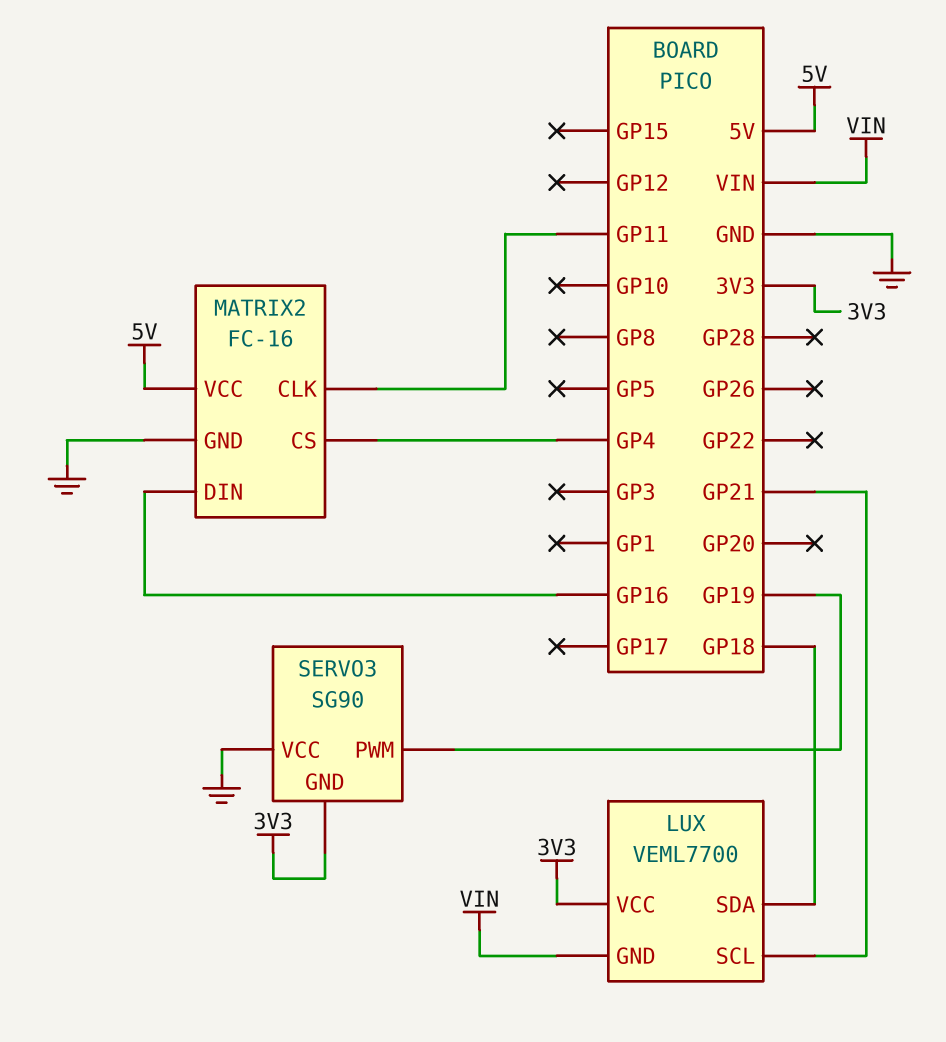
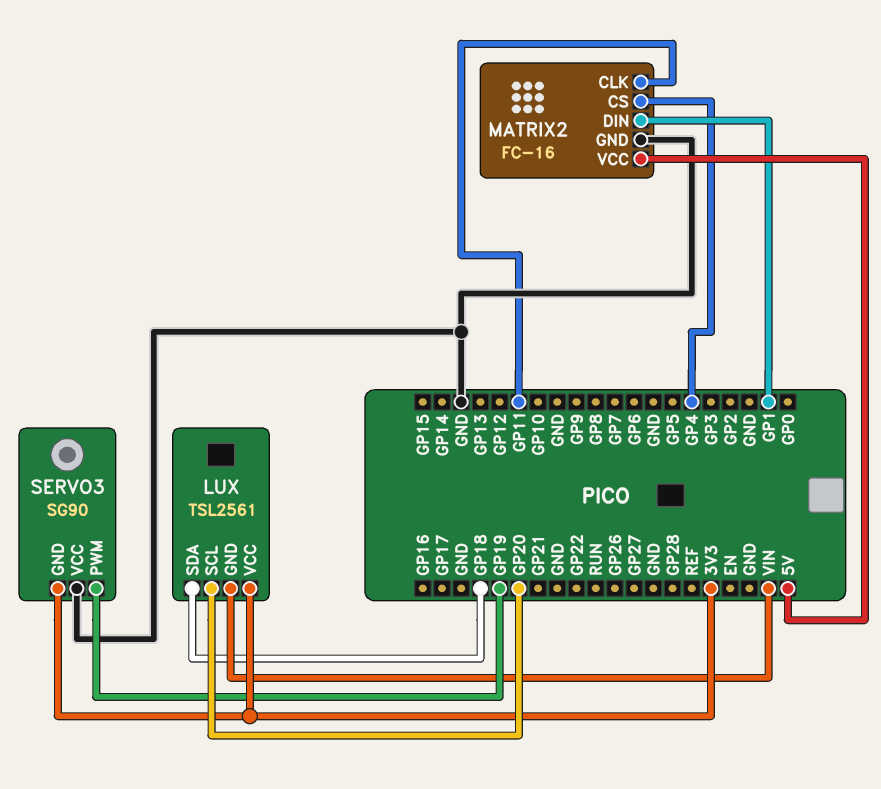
LUX: VEML7700 -> TSL2561
LUX pin SCL: GP21 -> GP20
MATRIX2 pin DIN: GP16 -> GP1

